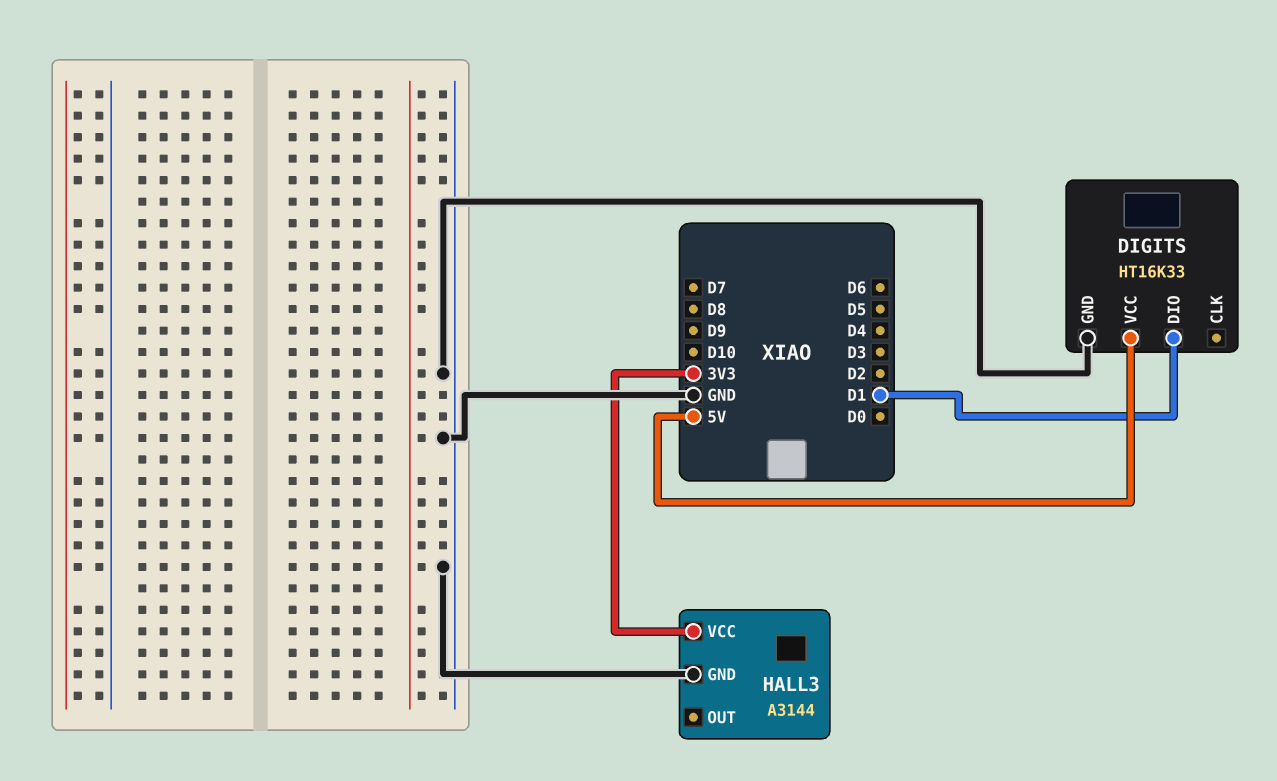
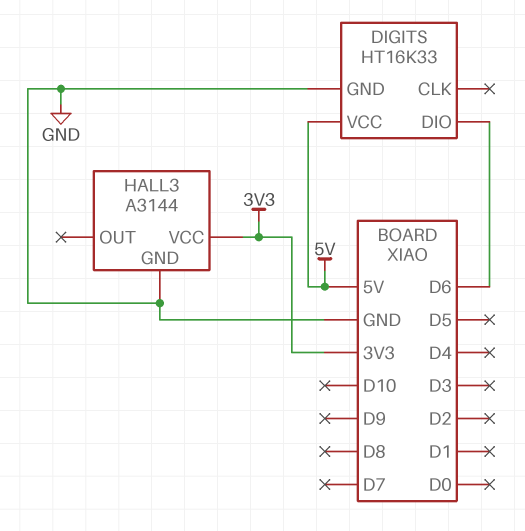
DIGITS pin DIO: D1 -> D6

